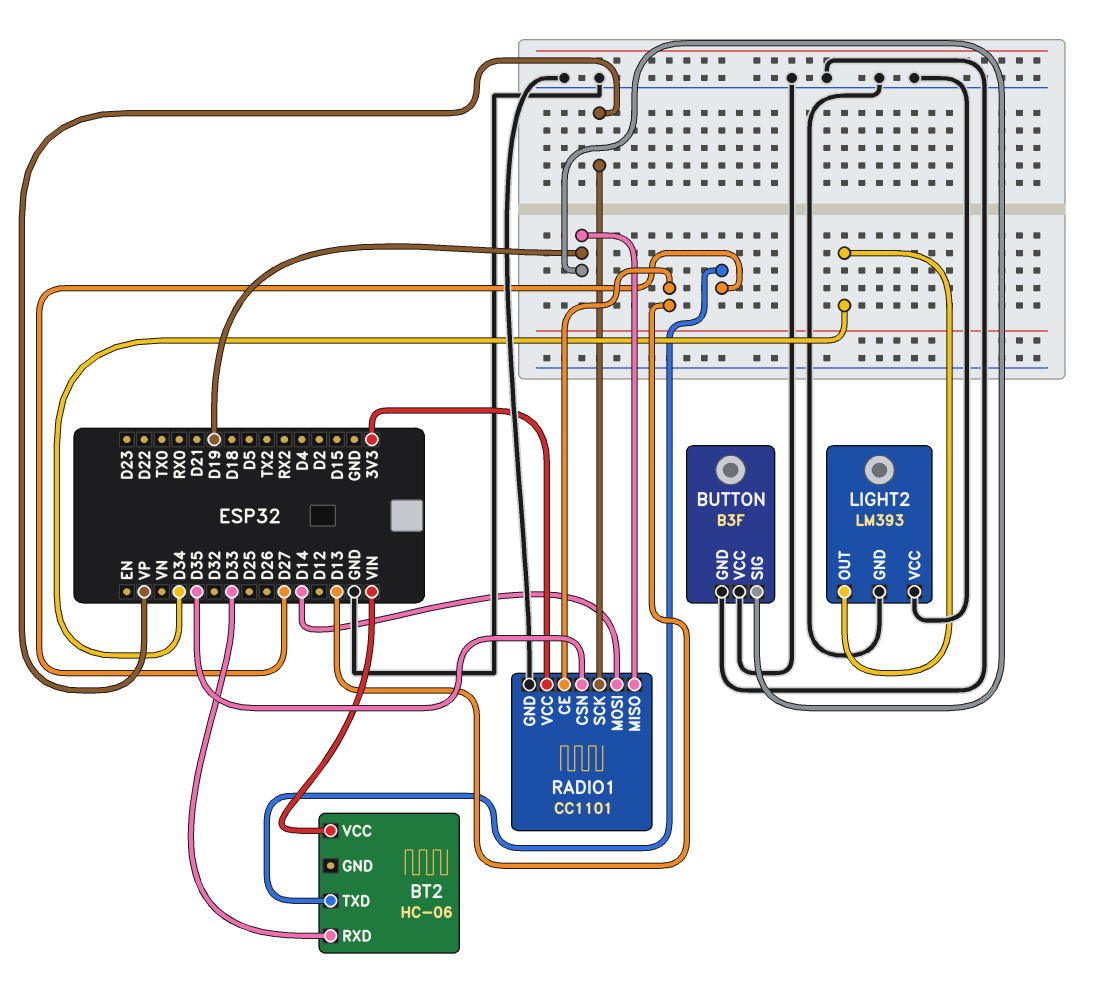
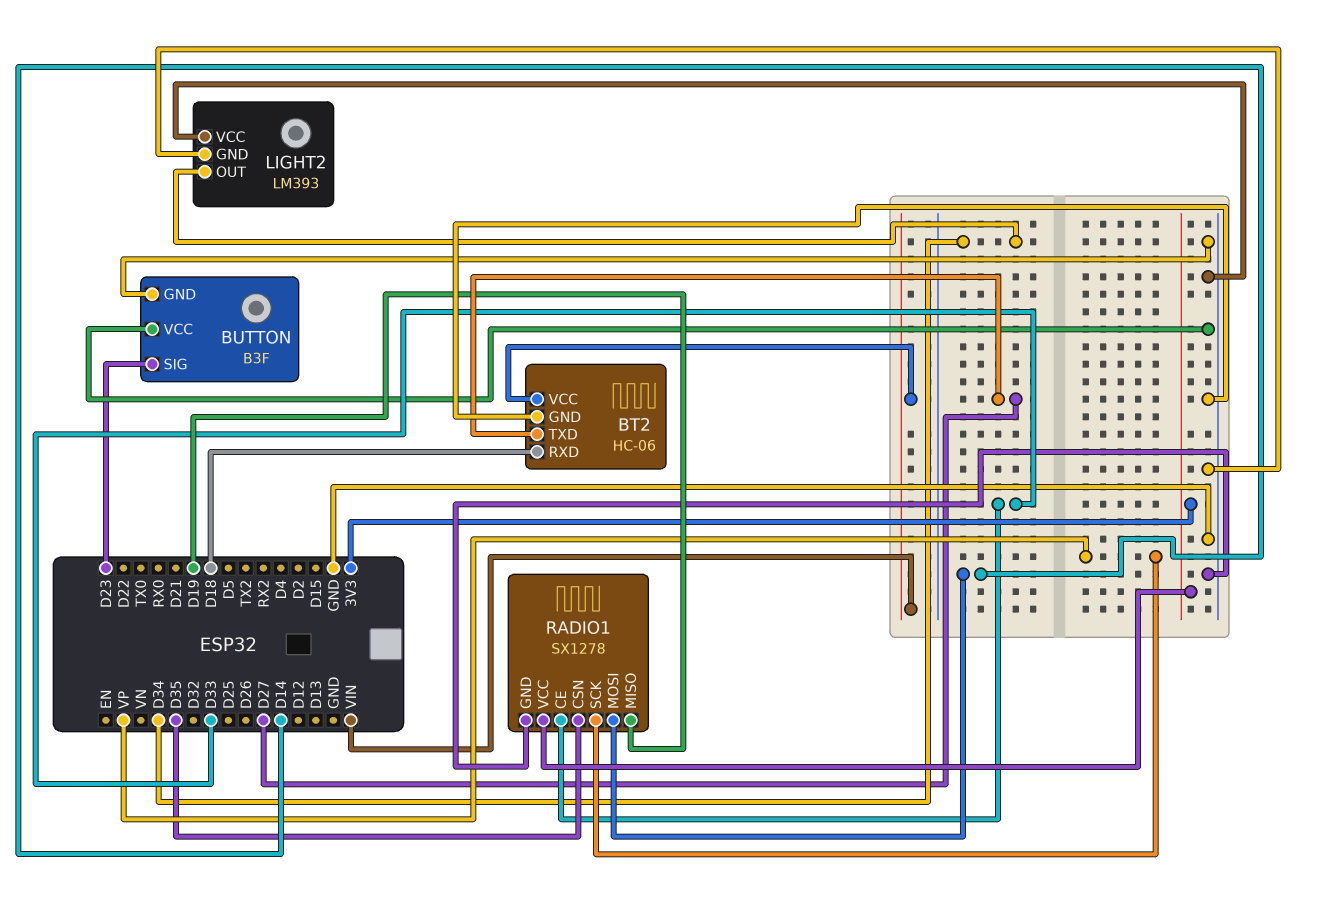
BT2 pin GND: none -> GND
BT2 pin RXD: D33 -> D18
BUTTON pin SIG: D19 -> D23
RADIO1: CC1101 -> SX1278
RADIO1 pin CE: D13 -> D33

